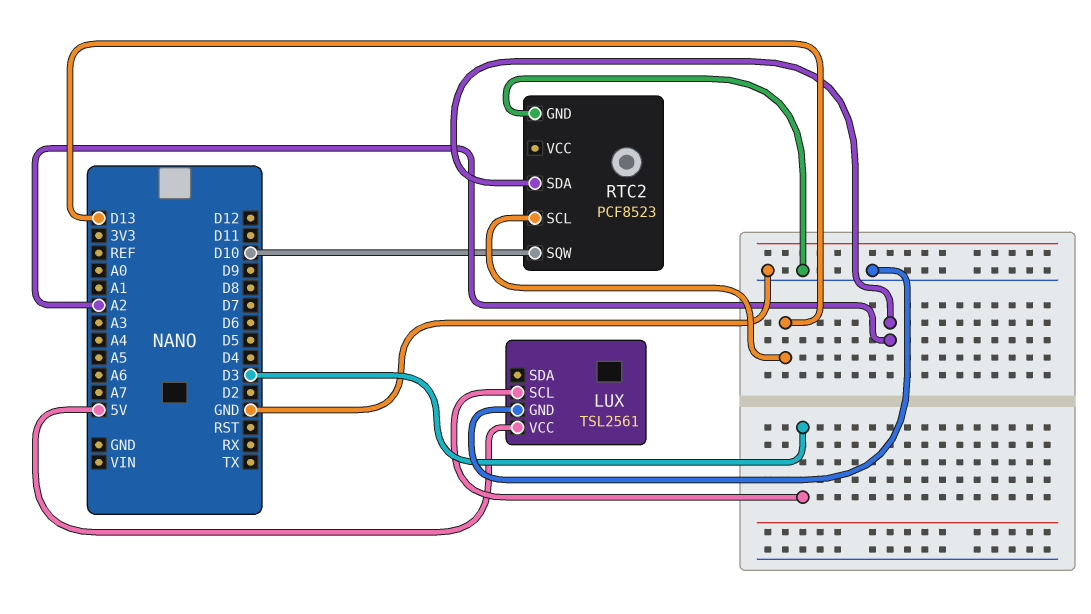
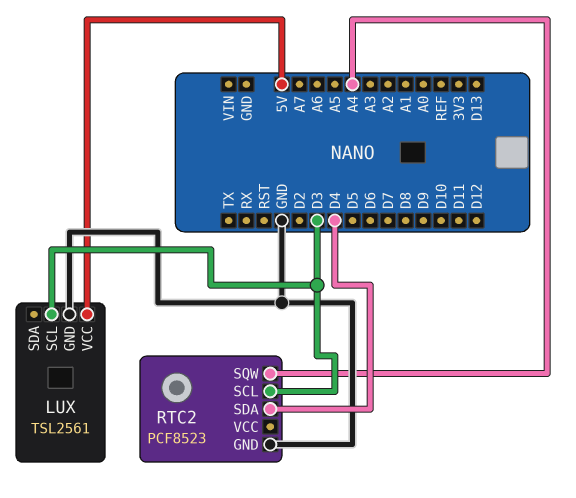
RTC2 pin SCL: D13 -> D3
RTC2 pin SDA: A2 -> D4
RTC2 pin SQW: D10 -> A4

